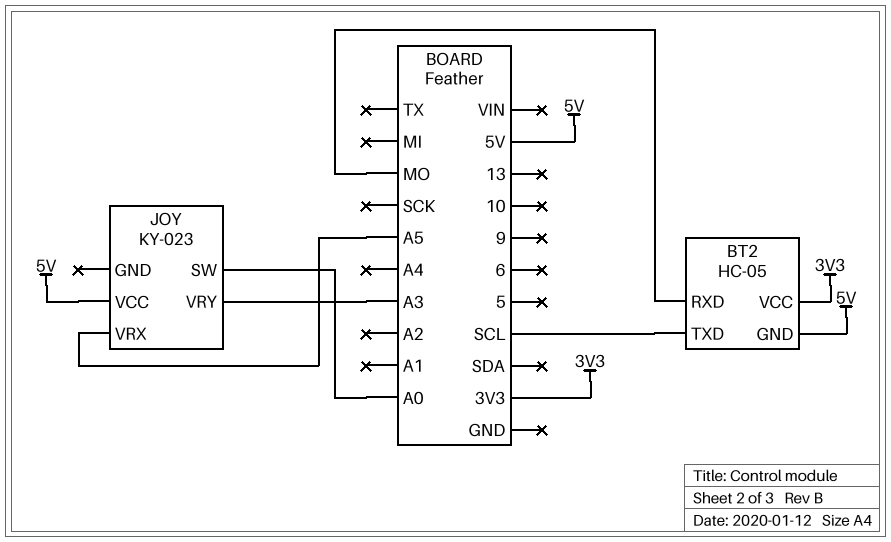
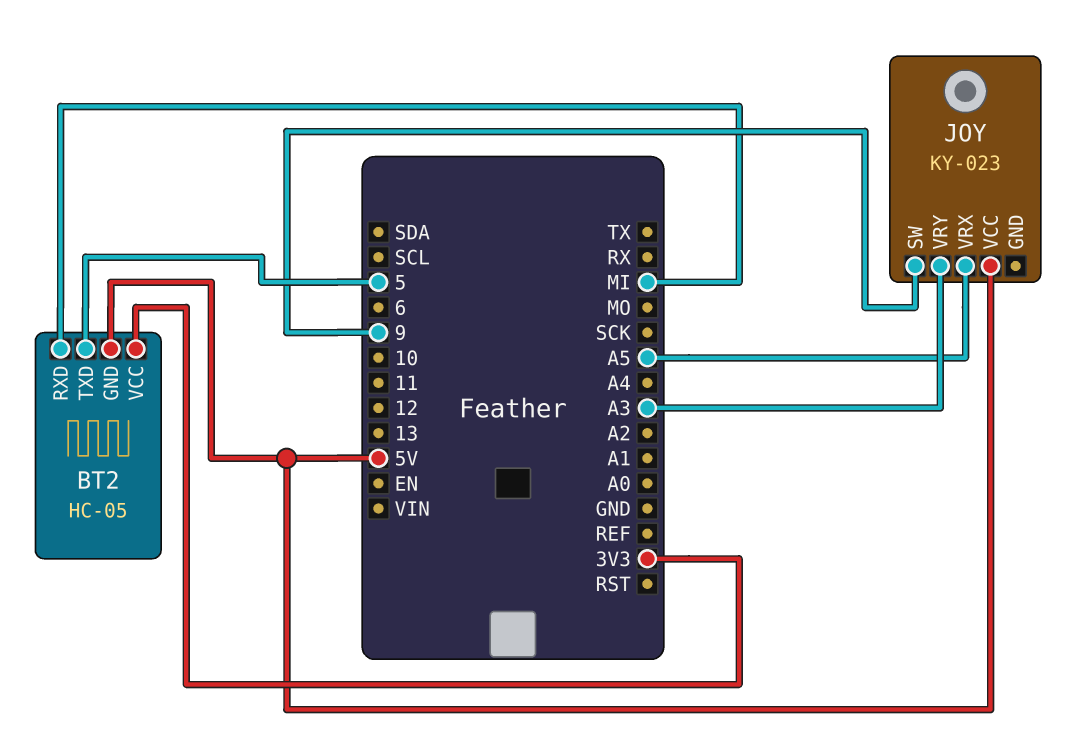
BT2 pin RXD: MO -> MI
BT2 pin TXD: SCL -> 5
JOY pin SW: A0 -> 9

